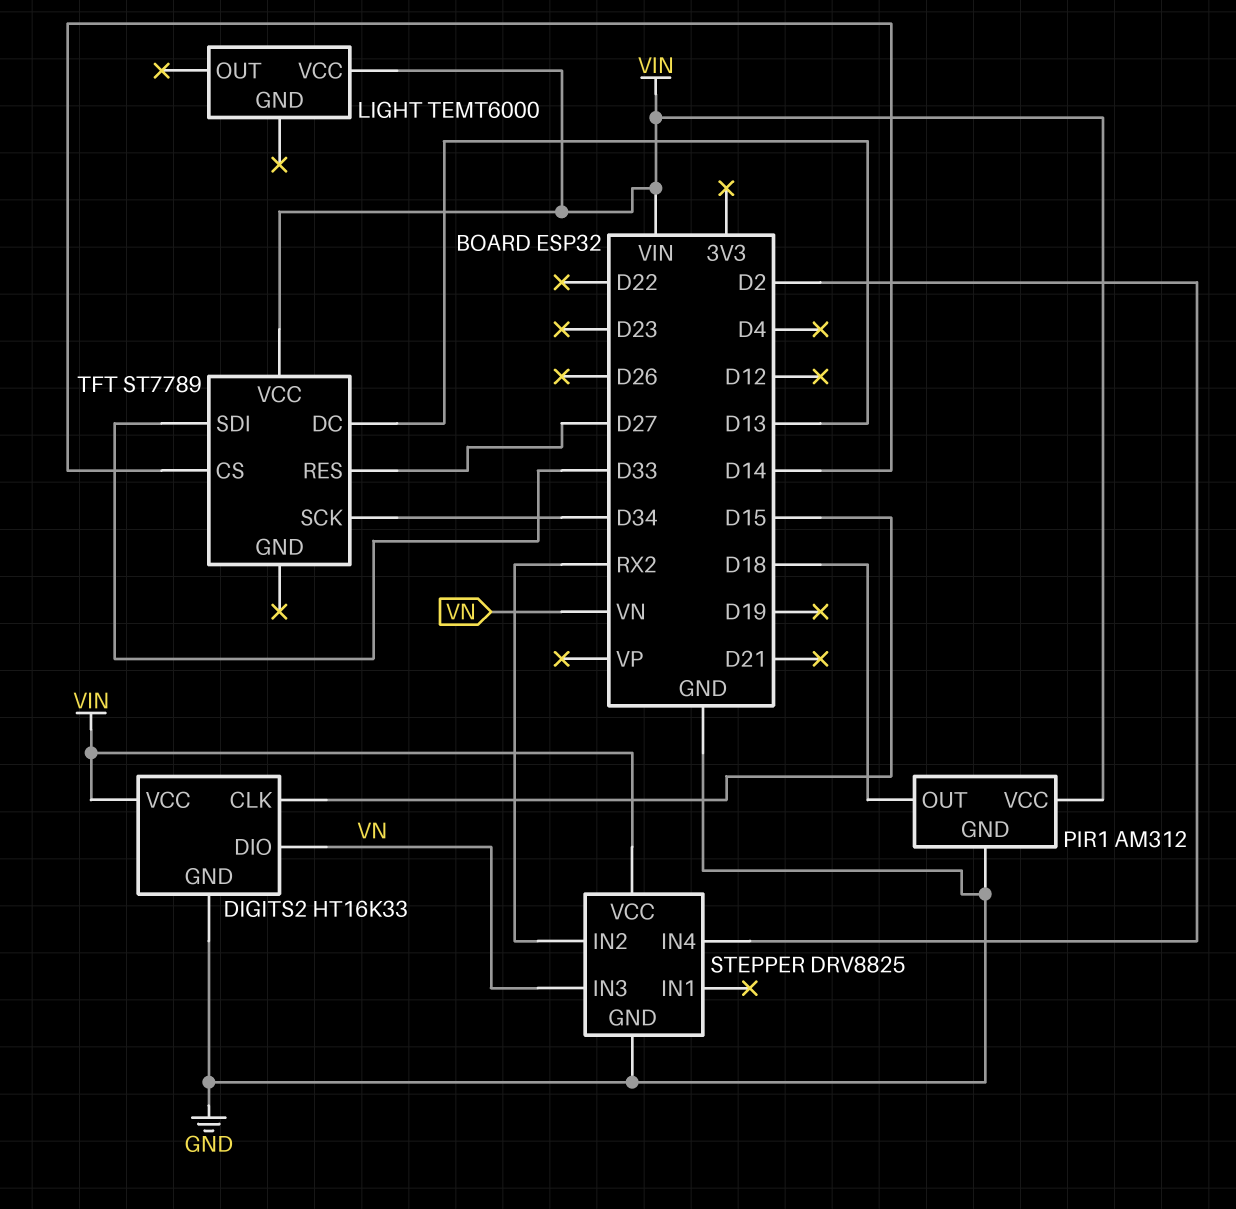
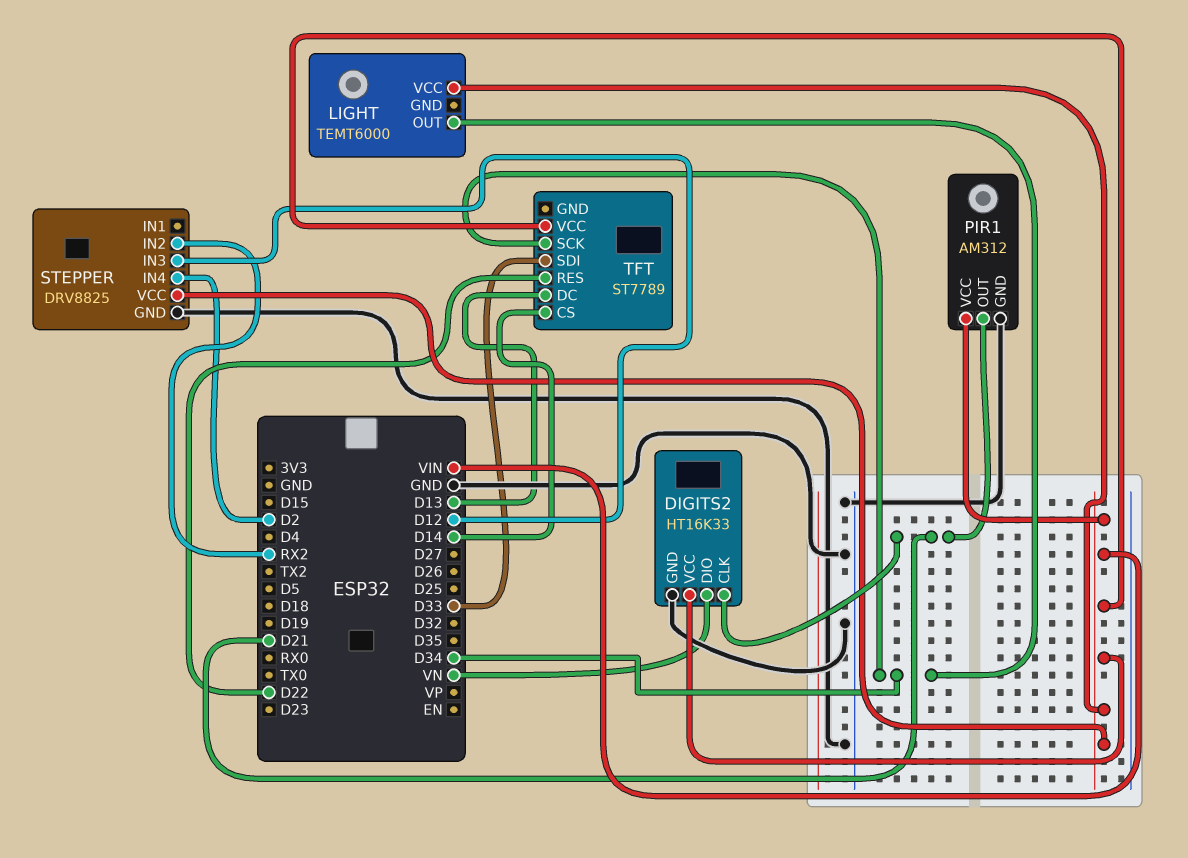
DIGITS2 pin CLK: D15 -> D21
LIGHT pin OUT: none -> D34
PIR1 pin OUT: D18 -> D21
STEPPER pin IN3: VN -> D12
TFT pin RES: D27 -> D22

